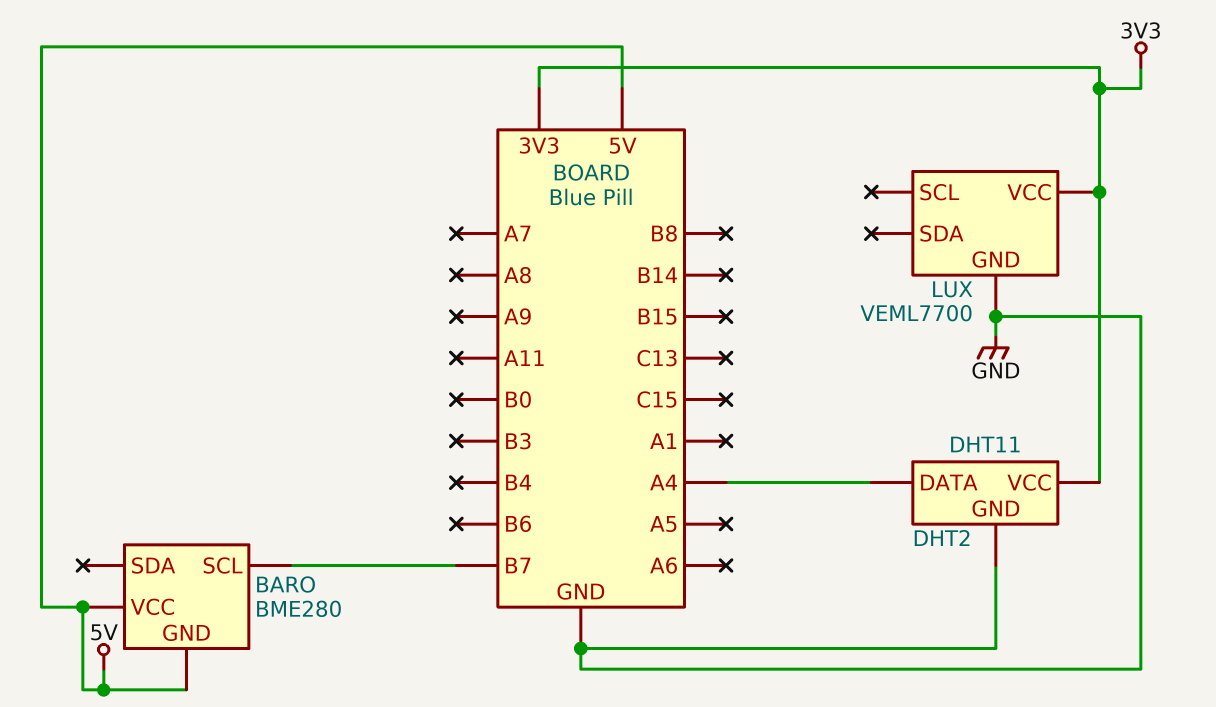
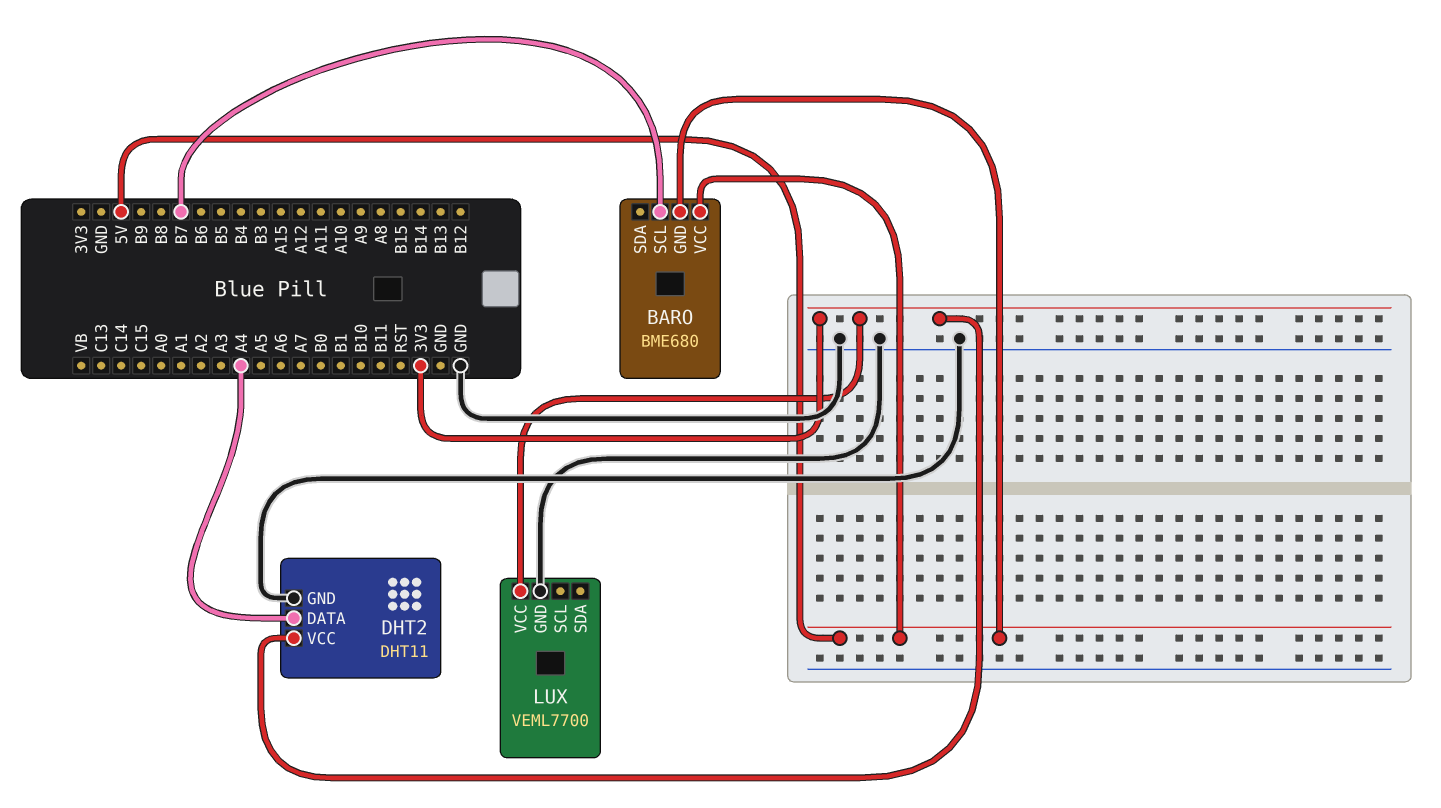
BARO: BME280 -> BME680

